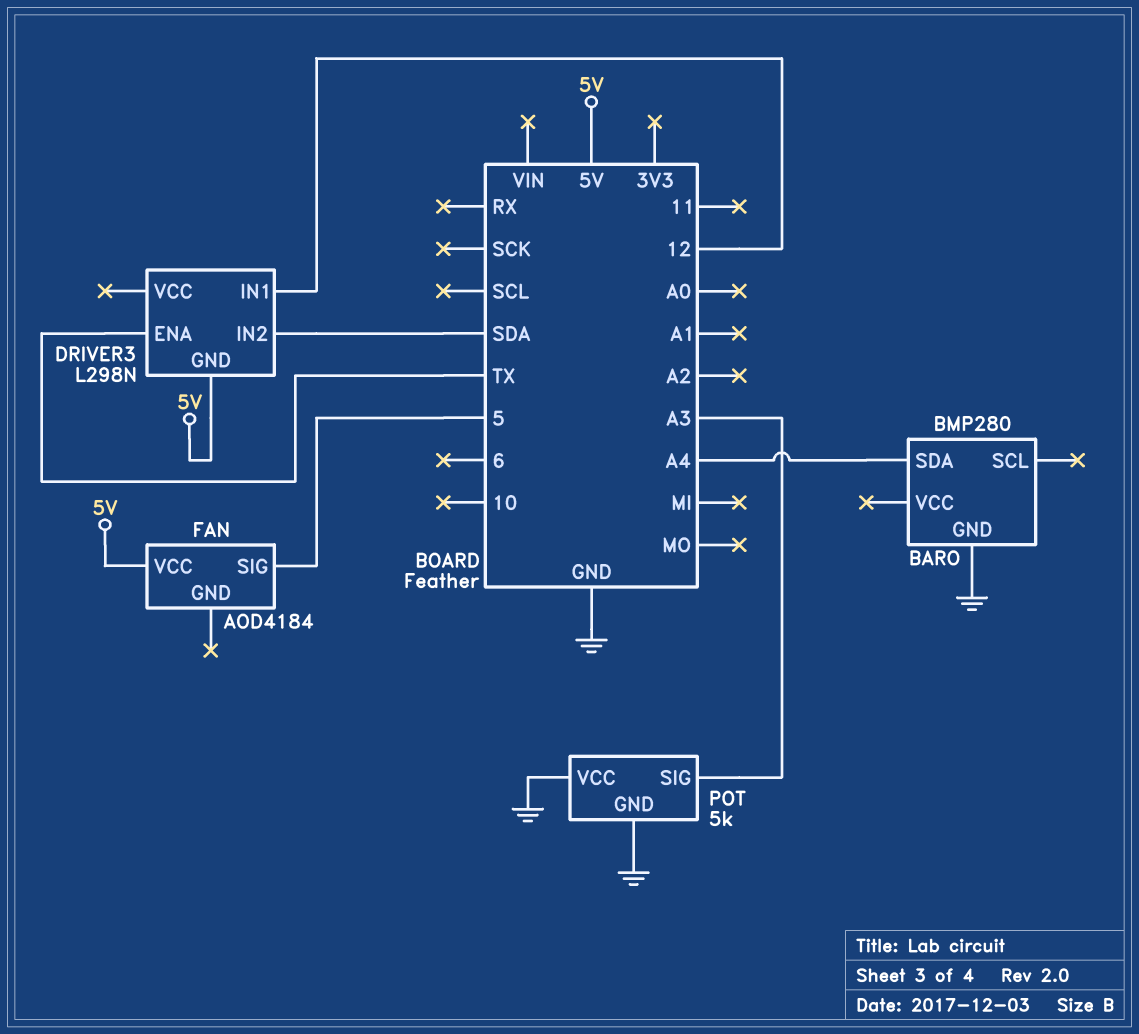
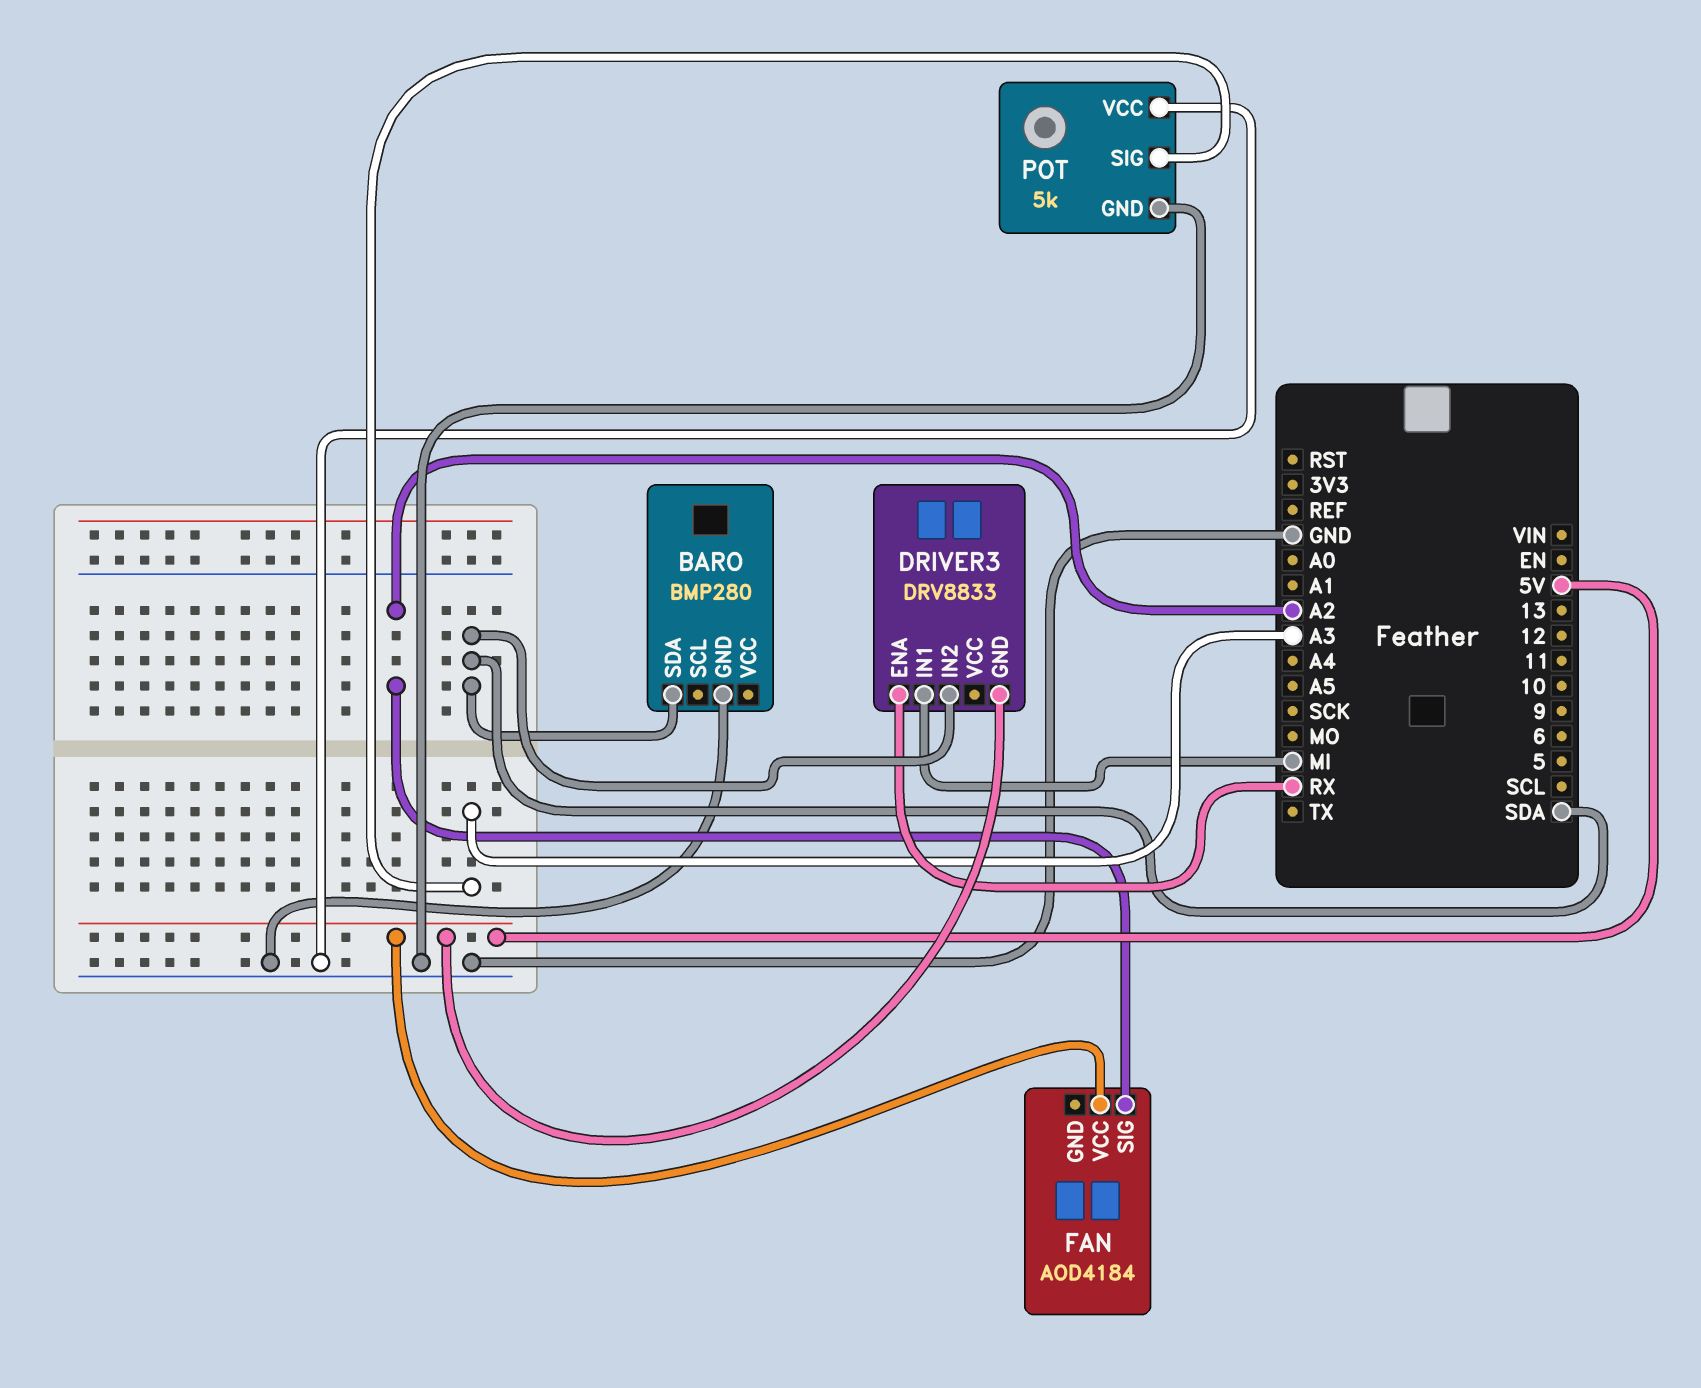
BARO pin SDA: A4 -> SDA
DRIVER3: L298N -> DRV8833
DRIVER3 pin ENA: TX -> RX
DRIVER3 pin IN1: 12 -> MI
FAN pin SIG: 5 -> A2

